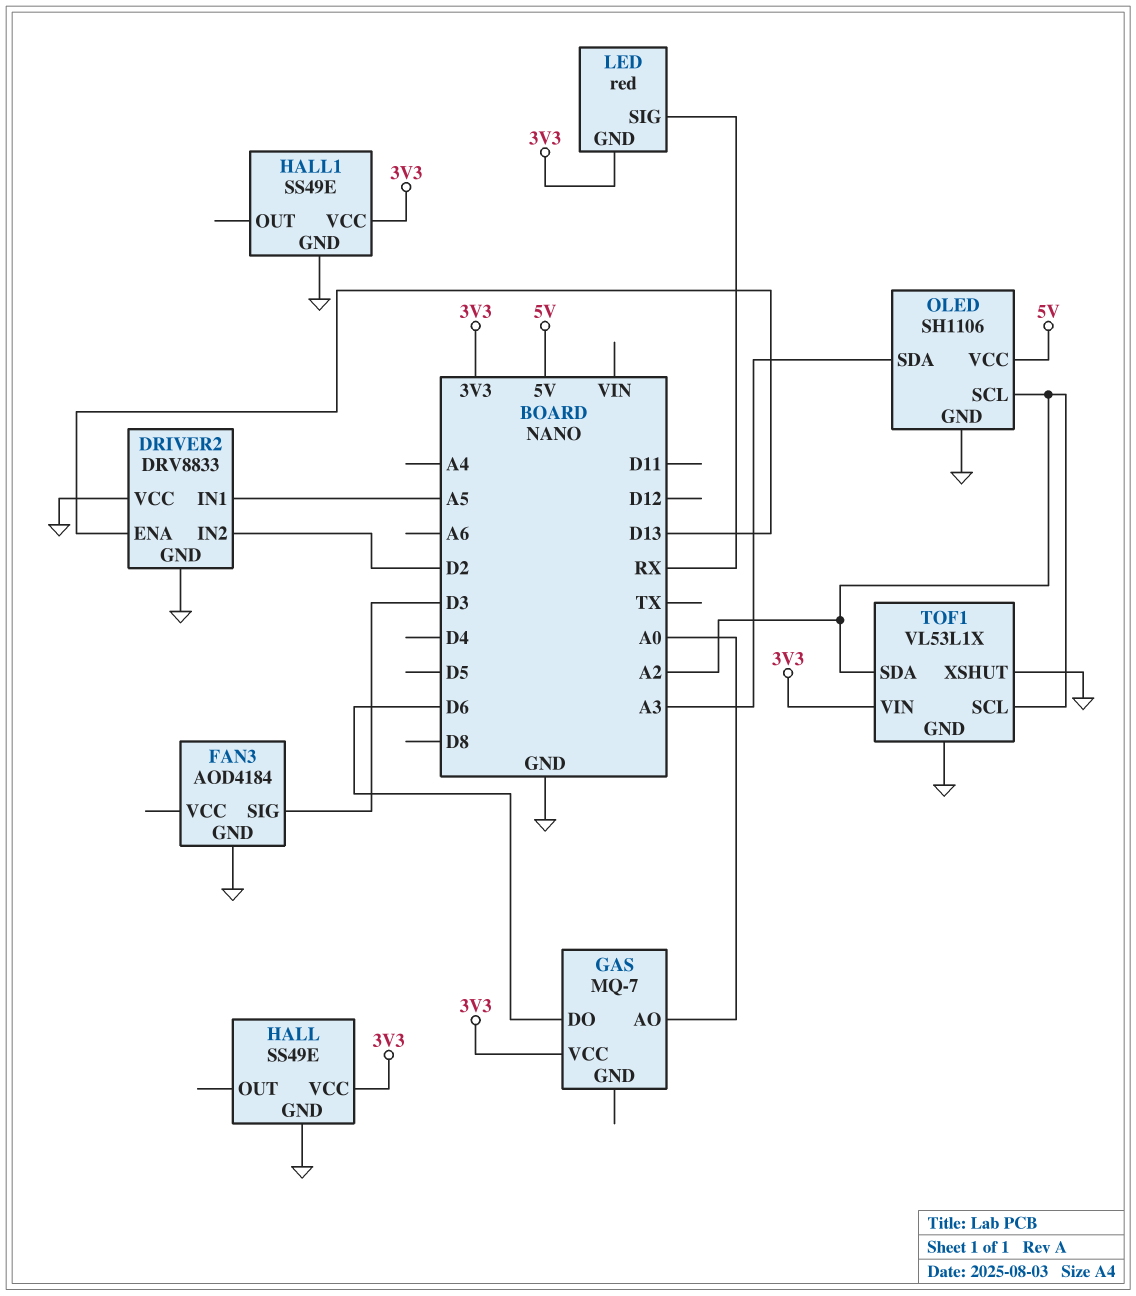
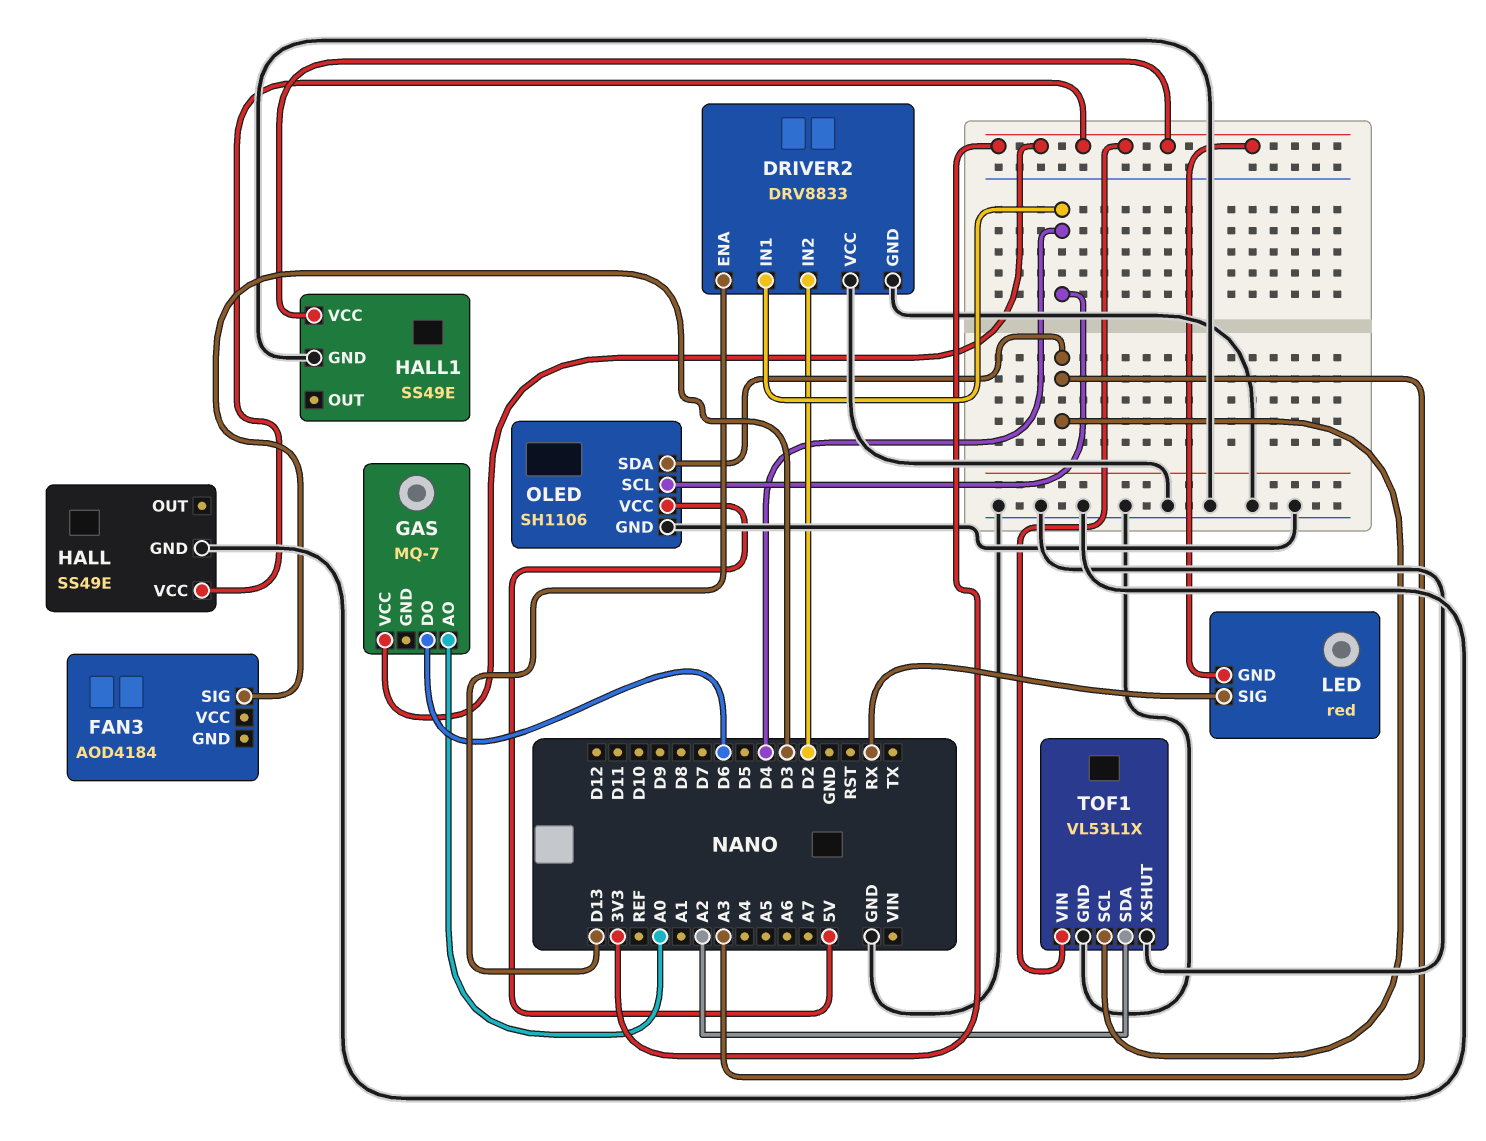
DRIVER2 pin IN1: A5 -> D4
FAN3 pin GND: GND -> none
OLED pin SCL: A2 -> D4
TOF1 pin SCL: A2 -> A3

